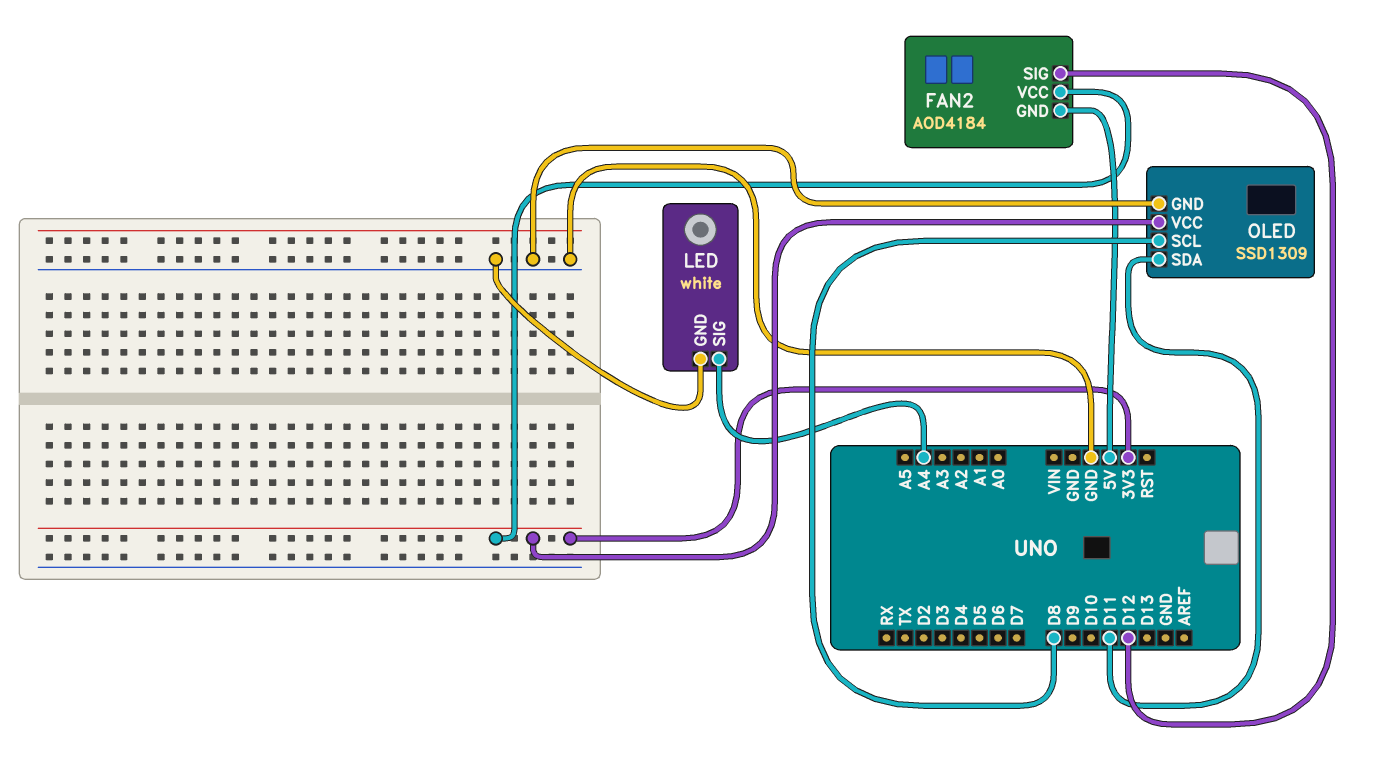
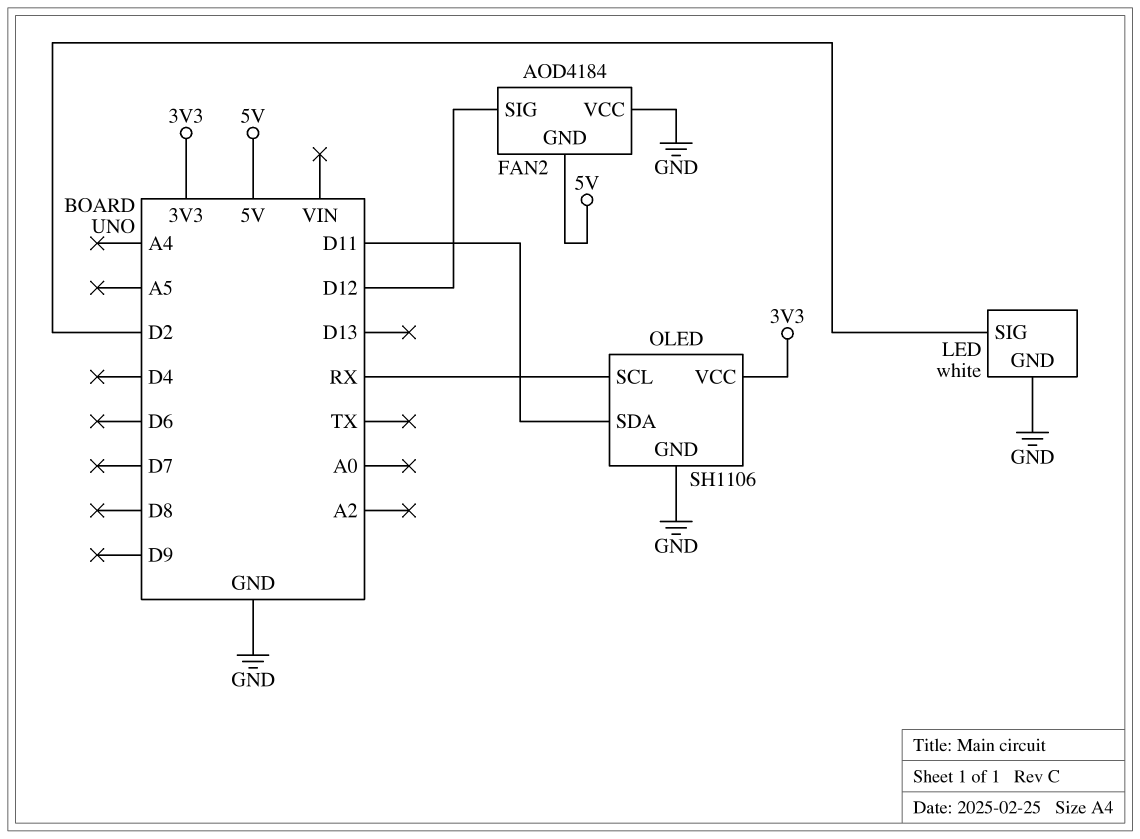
FAN2 pin VCC: 3V3 -> GND
LED pin SIG: A4 -> D2
OLED: SSD1309 -> SH1106
OLED pin SCL: D8 -> RX

